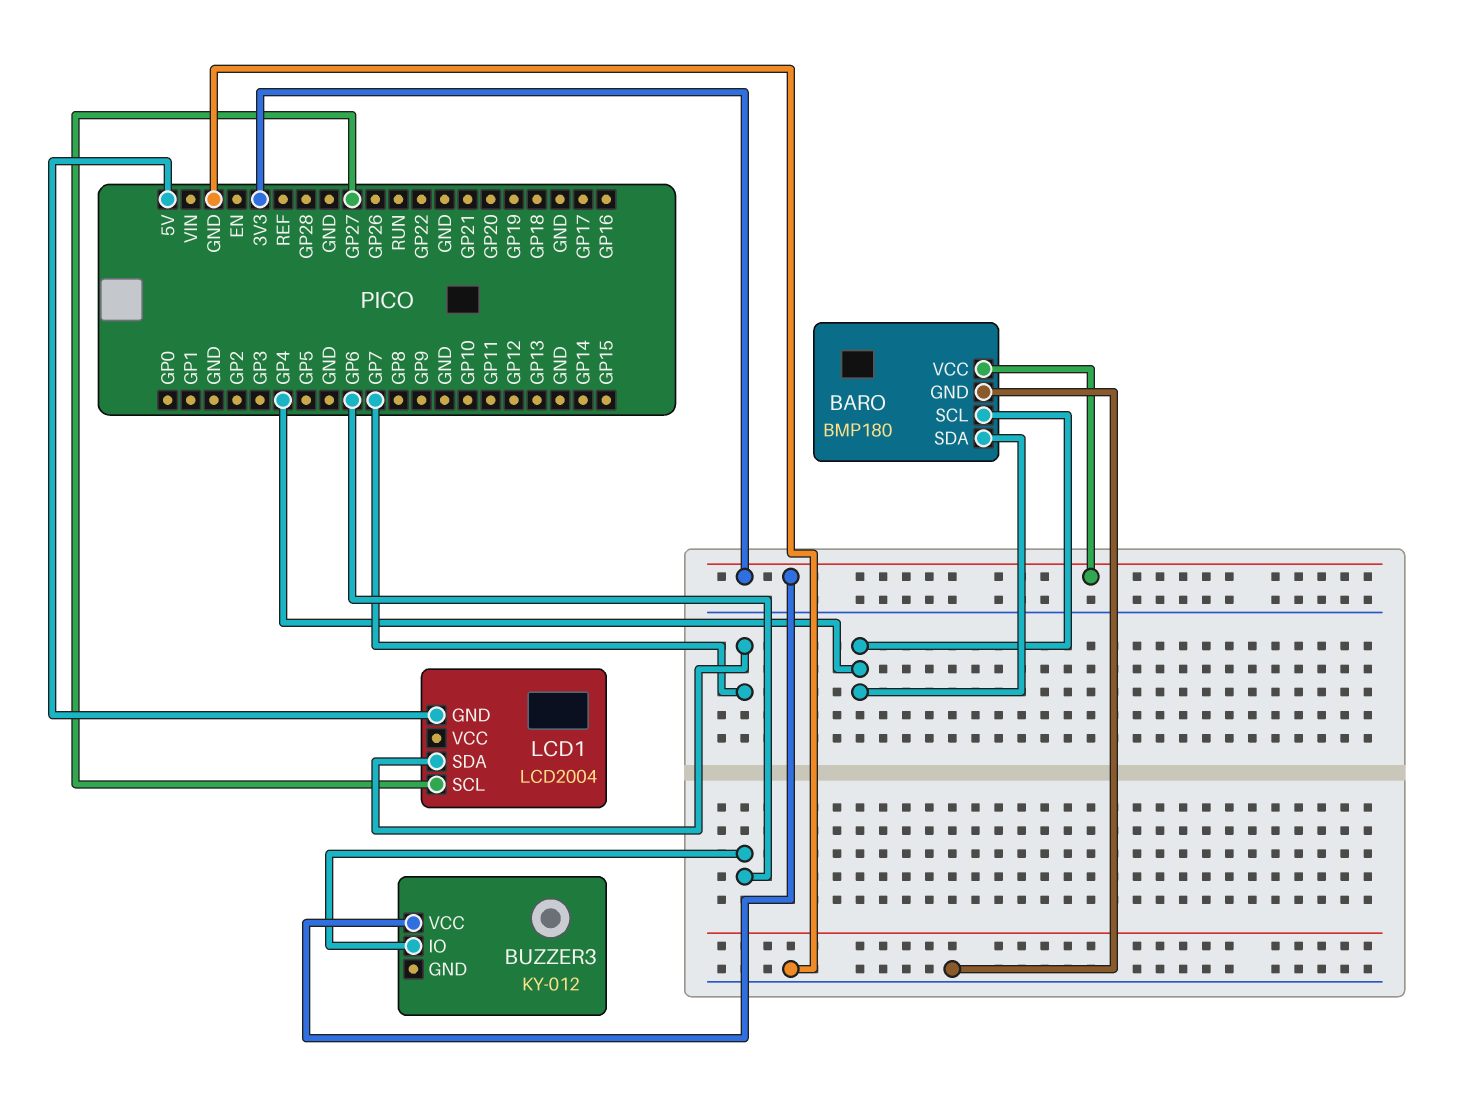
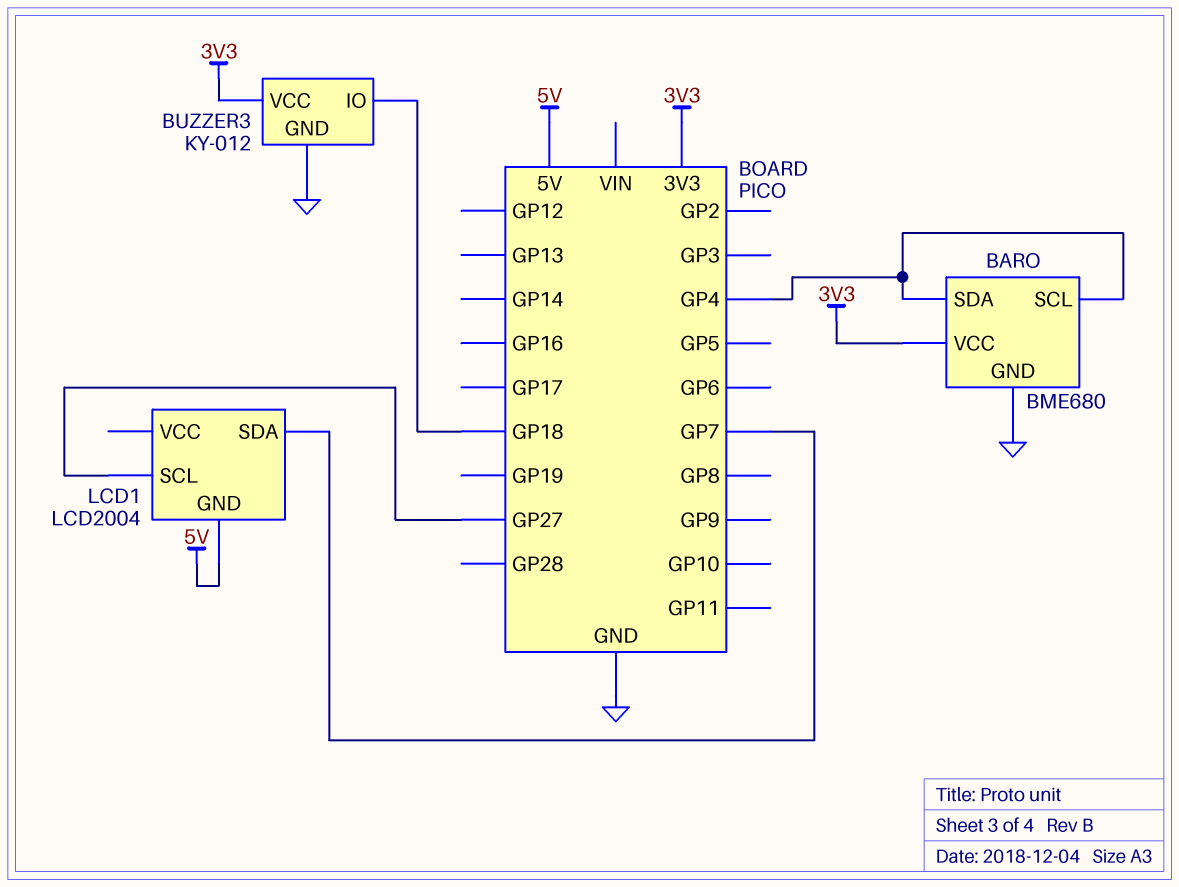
BARO: BMP180 -> BME680
BUZZER3 pin GND: none -> GND
BUZZER3 pin IO: GP6 -> GP18

